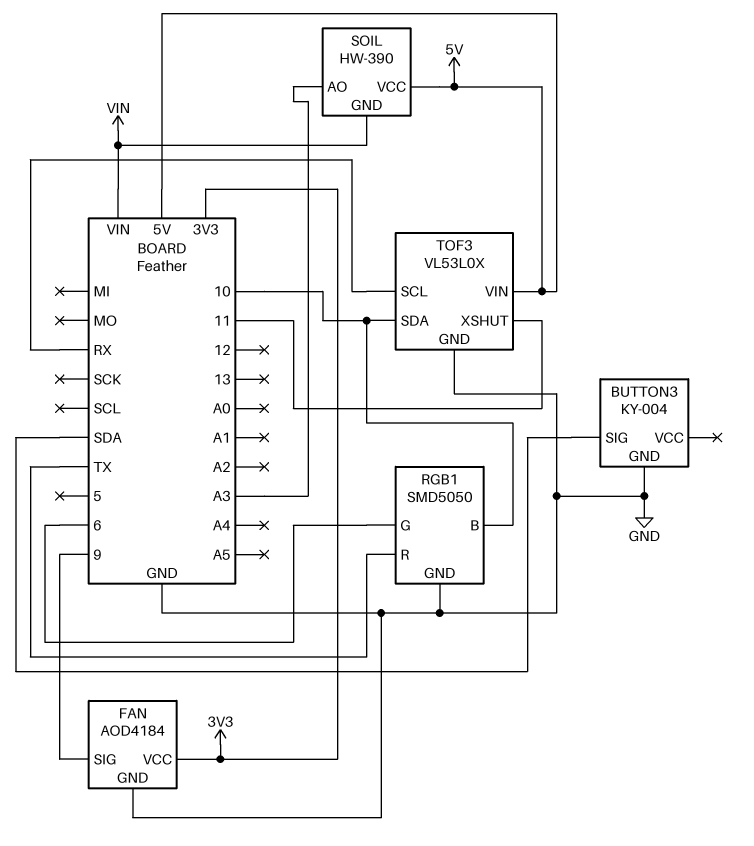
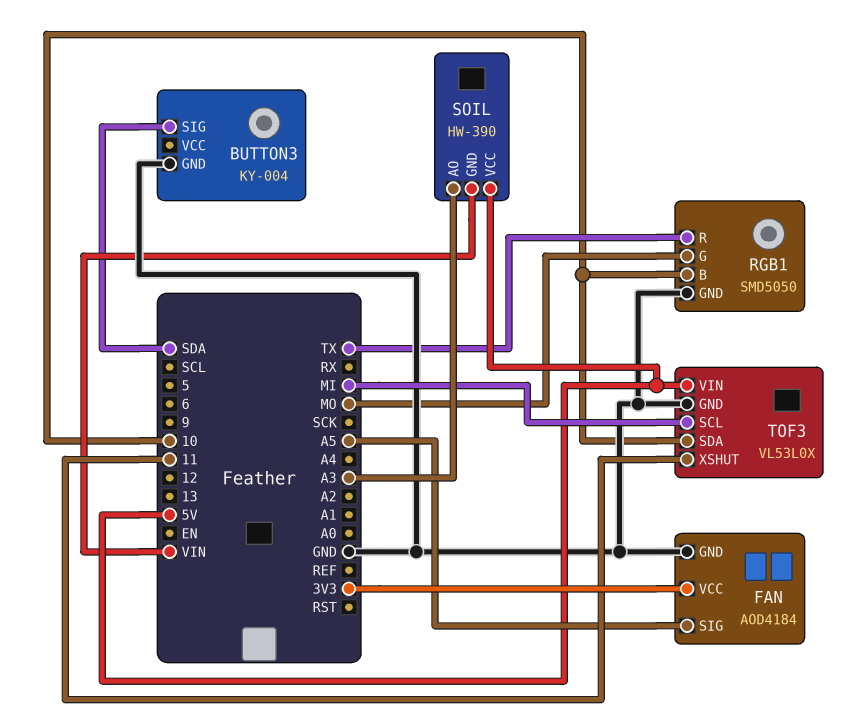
FAN pin SIG: 9 -> A5
RGB1 pin G: 6 -> MO
TOF3 pin SCL: RX -> MI

